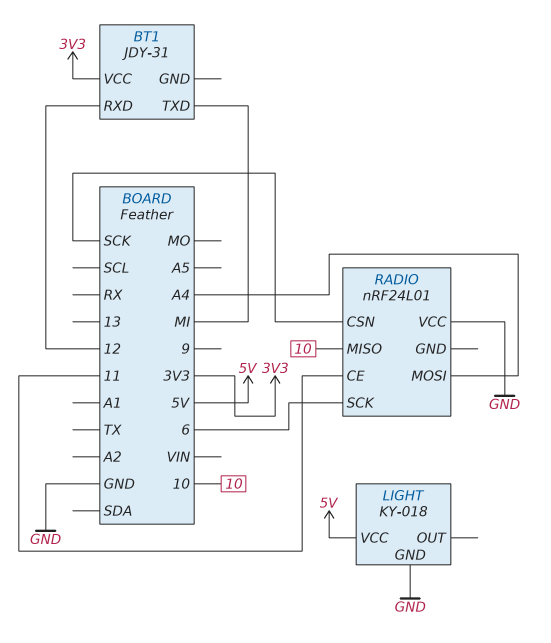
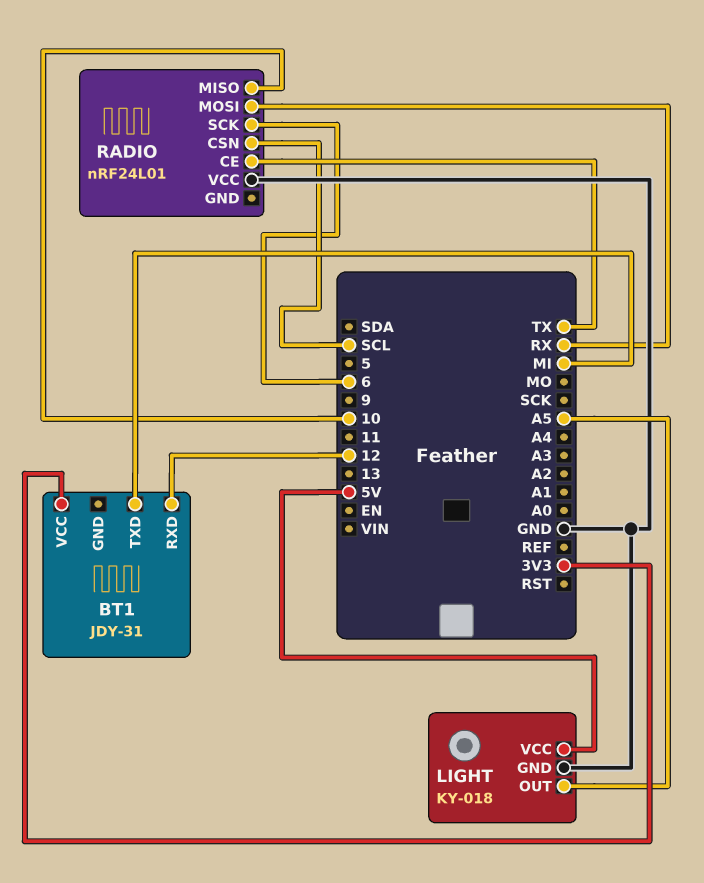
LIGHT pin OUT: none -> A5
RADIO pin CE: 11 -> TX
RADIO pin CSN: SCK -> SCL
RADIO pin MOSI: A4 -> RX

